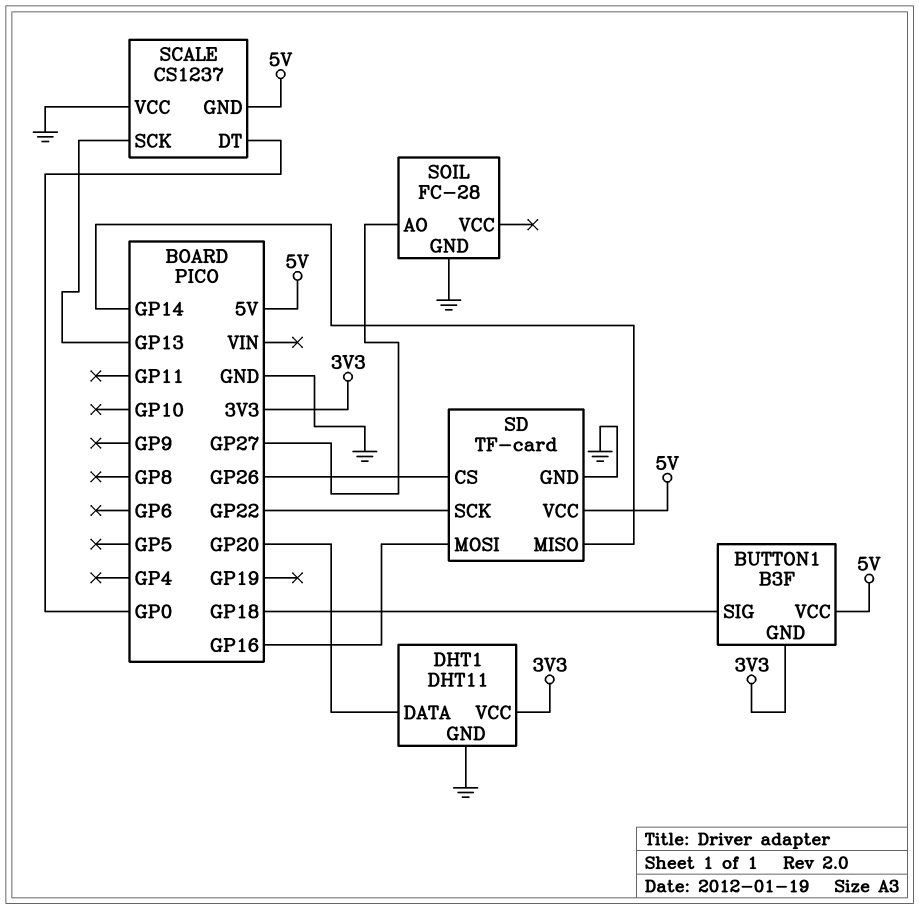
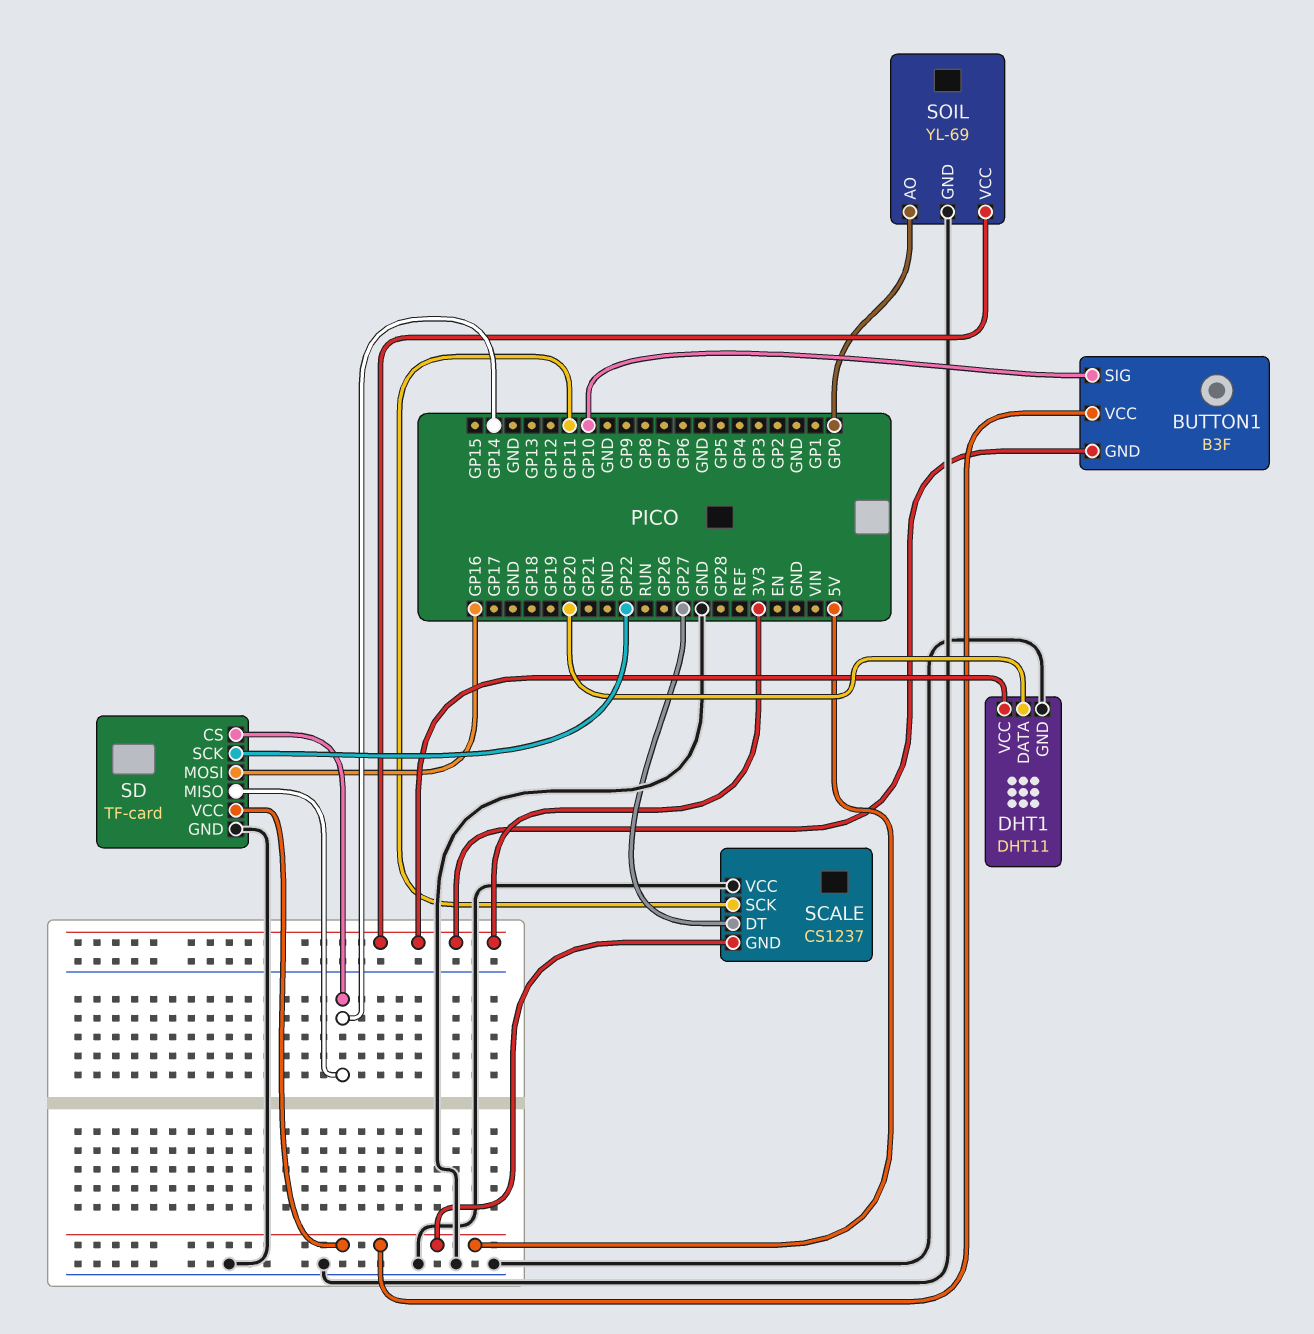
BUTTON1 pin SIG: GP18 -> GP10
SCALE pin DT: GP0 -> GP27
SCALE pin SCK: GP13 -> GP11
SD pin CS: GP26 -> GP14
SOIL: FC-28 -> YL-69
SOIL pin AO: GP27 -> GP0
SOIL pin VCC: none -> 3V3

